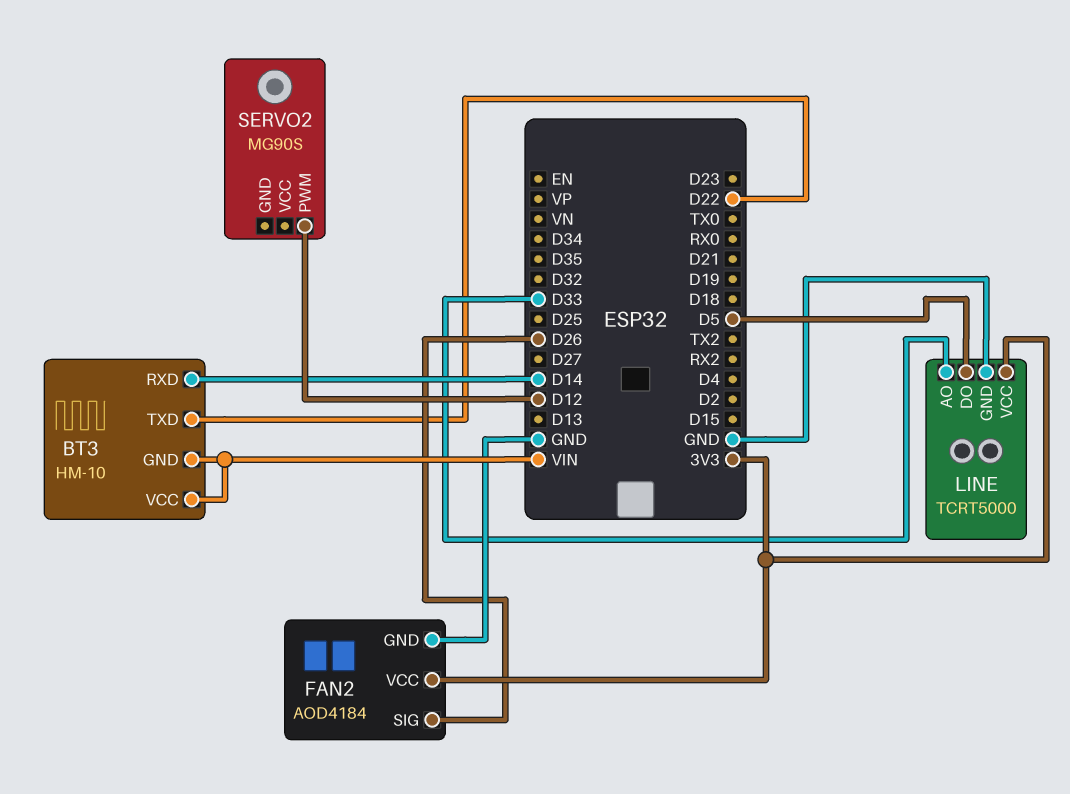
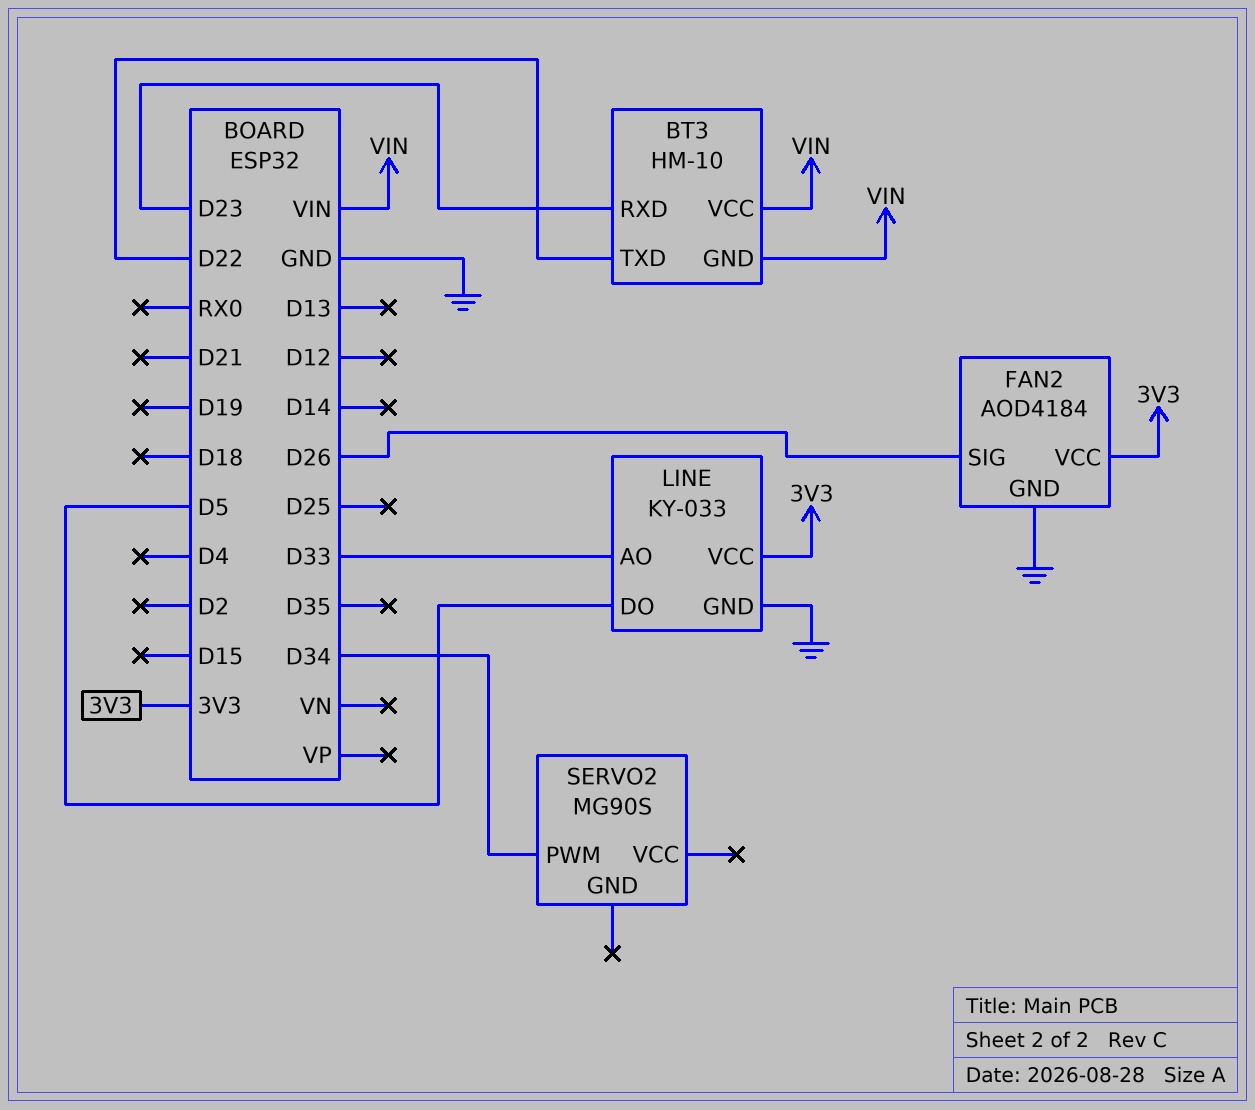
BT3 pin RXD: D14 -> D23
LINE: TCRT5000 -> KY-033
SERVO2 pin PWM: D12 -> D34

